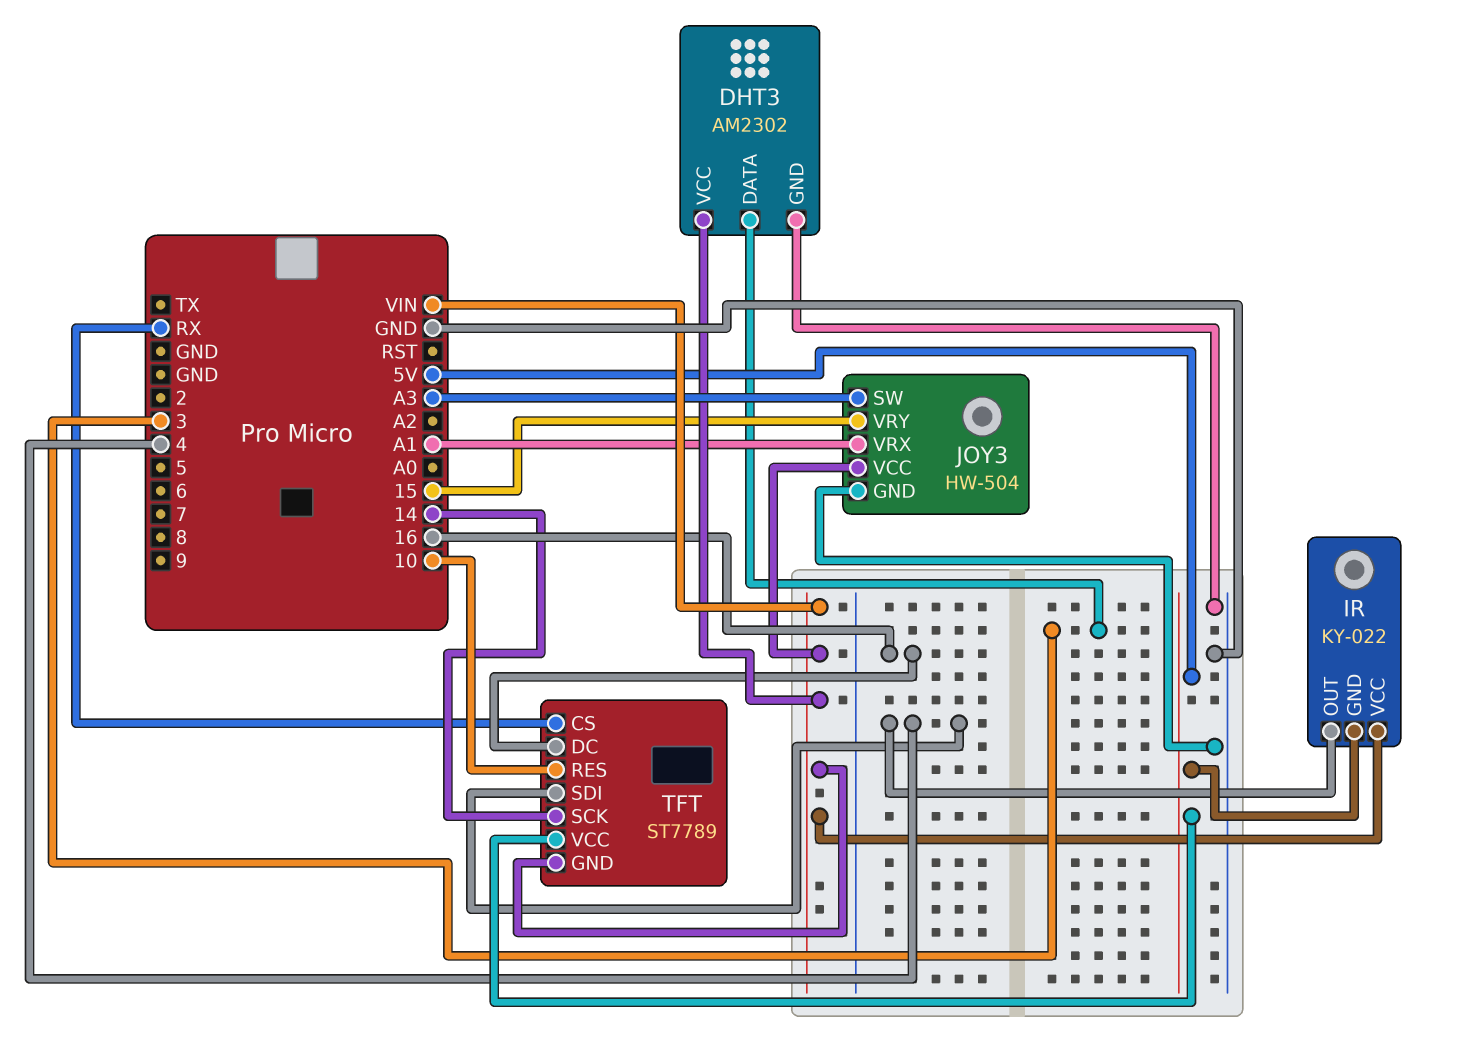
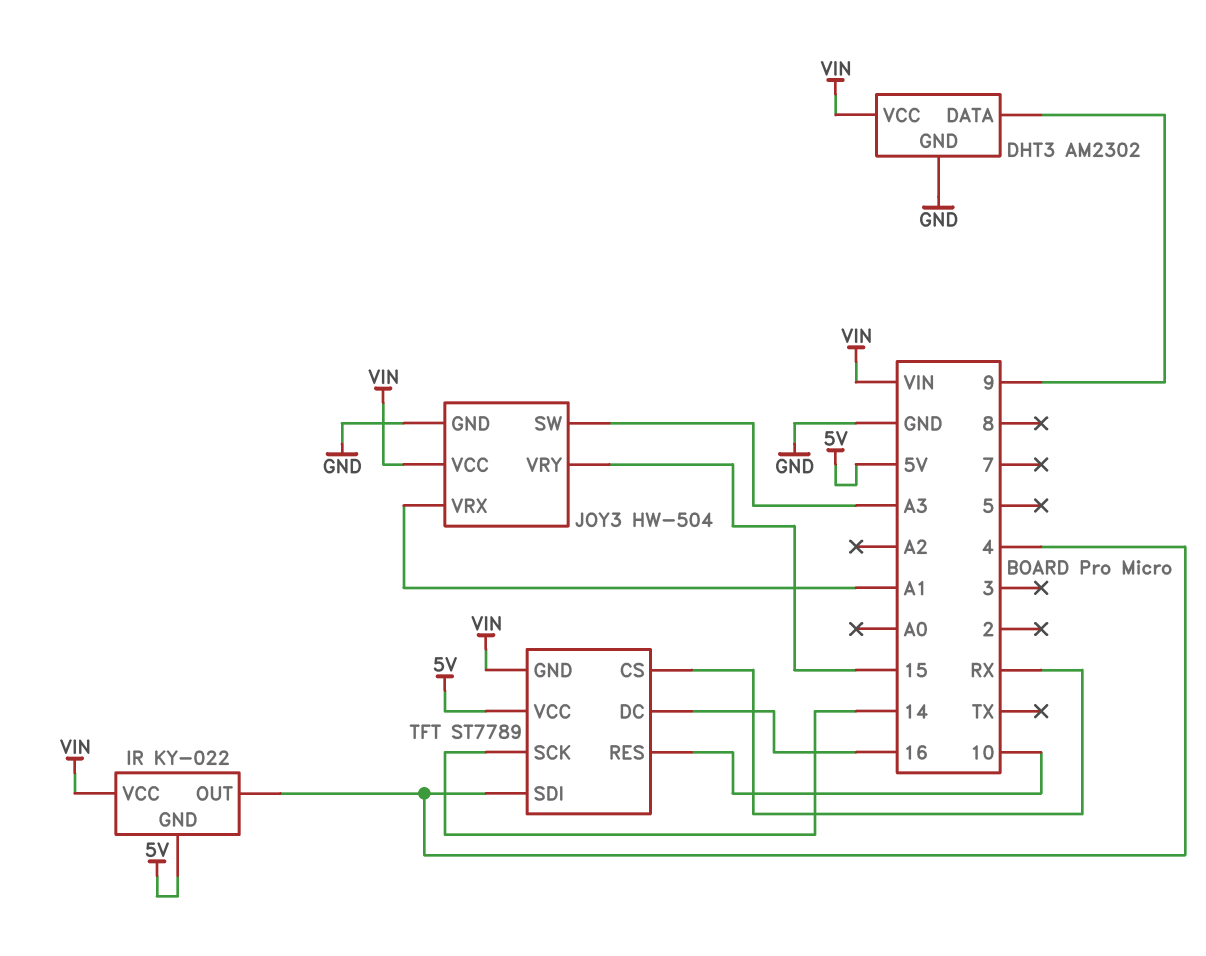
DHT3 pin DATA: 3 -> 9

